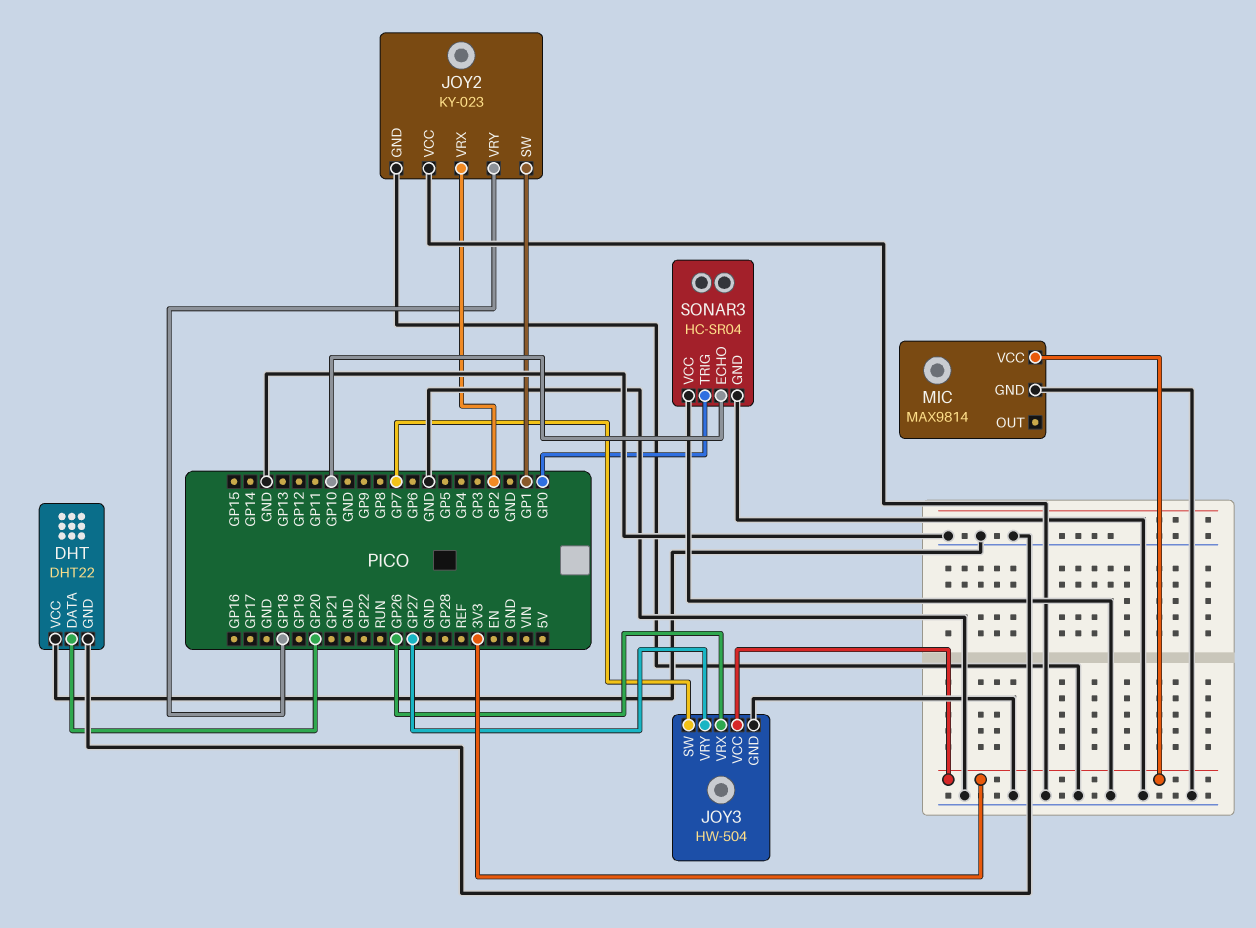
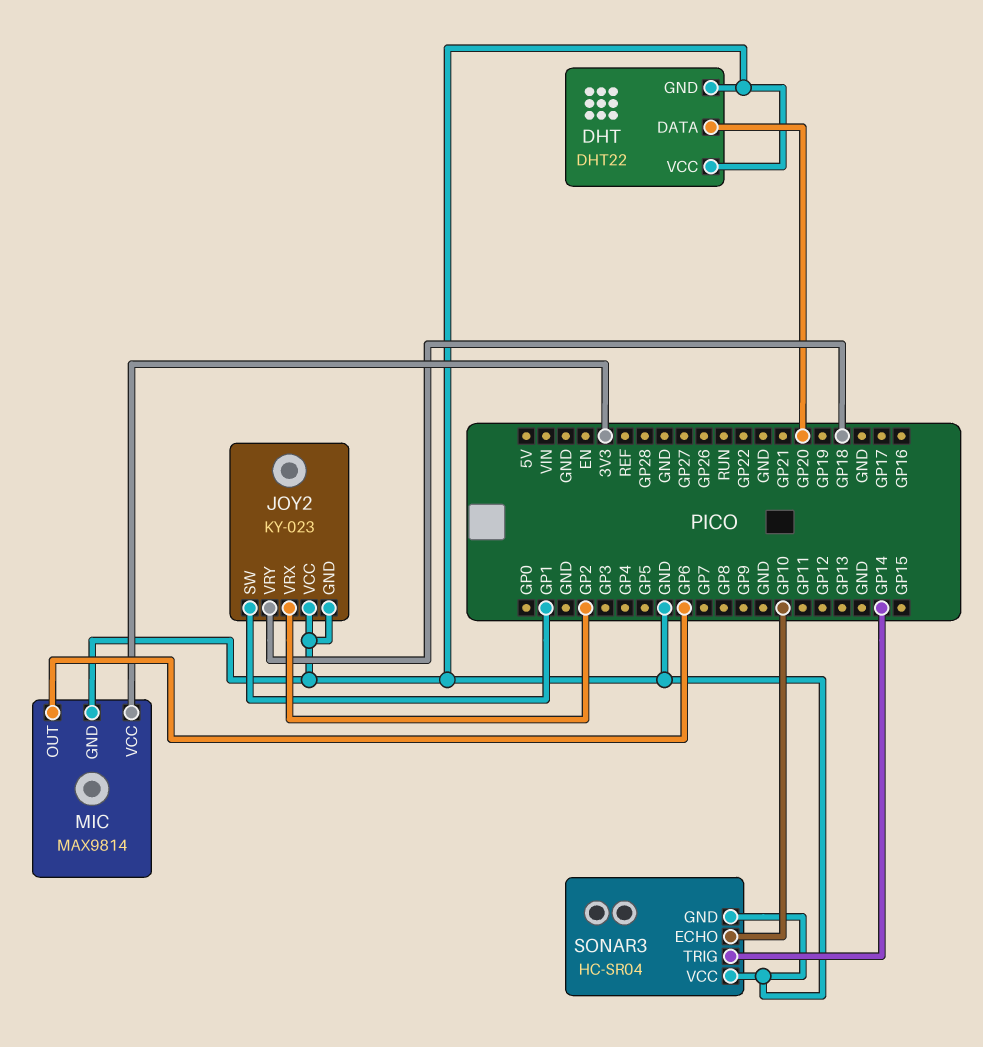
JOY3: HW-504 -> none
JOY3 pin GND: GND -> none
JOY3 pin SW: GP7 -> none
JOY3 pin VCC: 3V3 -> none
JOY3 pin VRX: GP26 -> none
JOY3 pin VRY: GP27 -> none
MIC pin OUT: none -> GP6
SONAR3 pin TRIG: GP0 -> GP14

